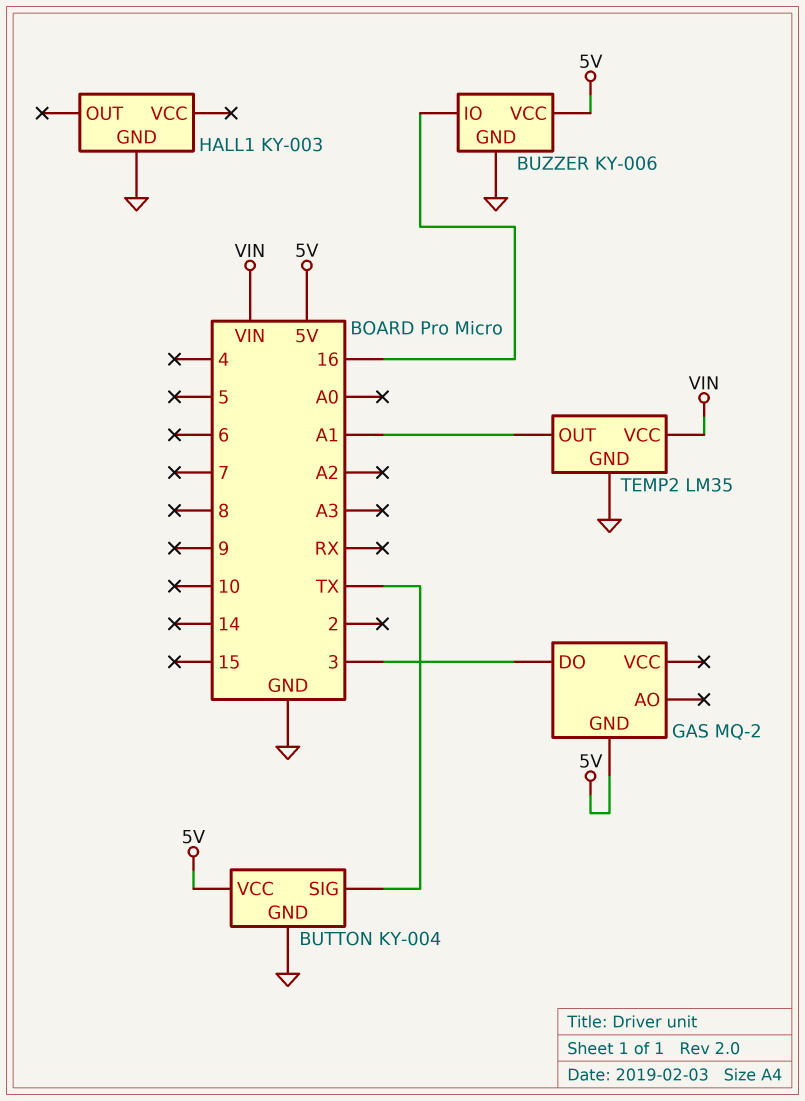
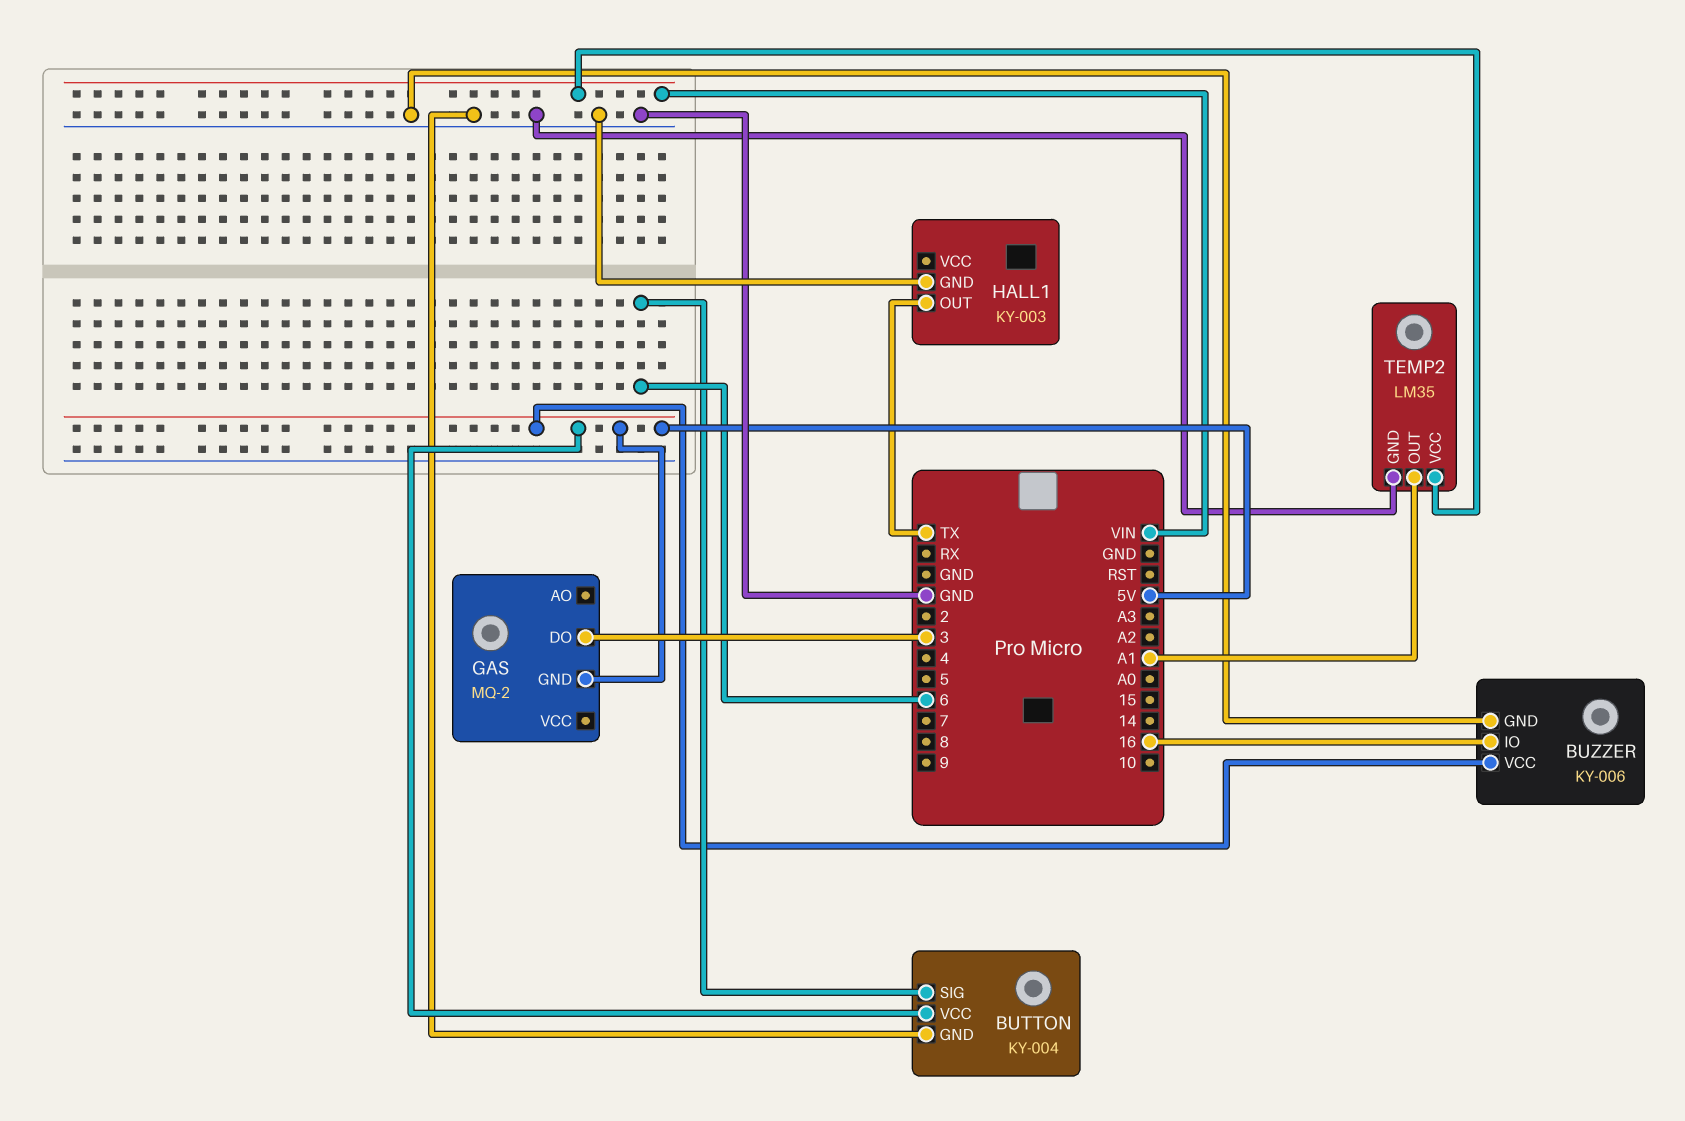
BUTTON pin SIG: TX -> 6
HALL1 pin OUT: none -> TX

